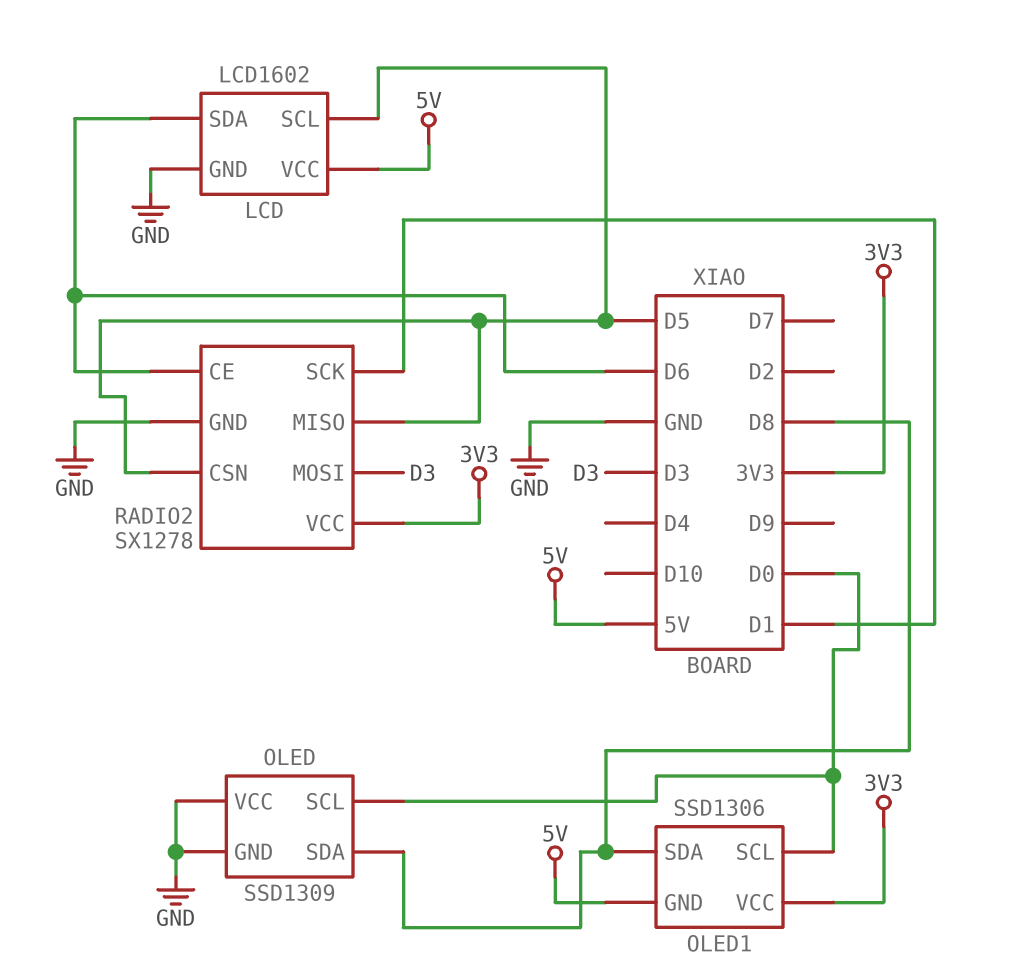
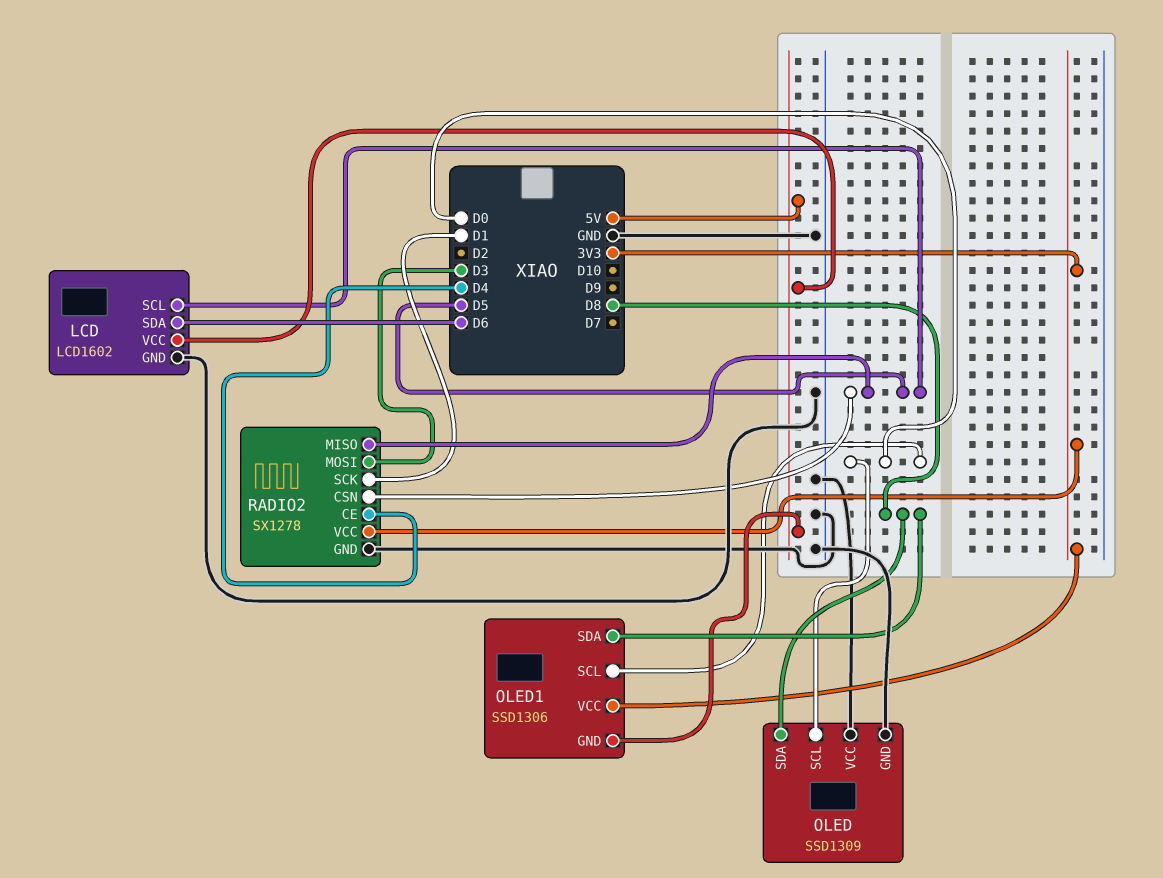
RADIO2 pin CE: D6 -> D4

